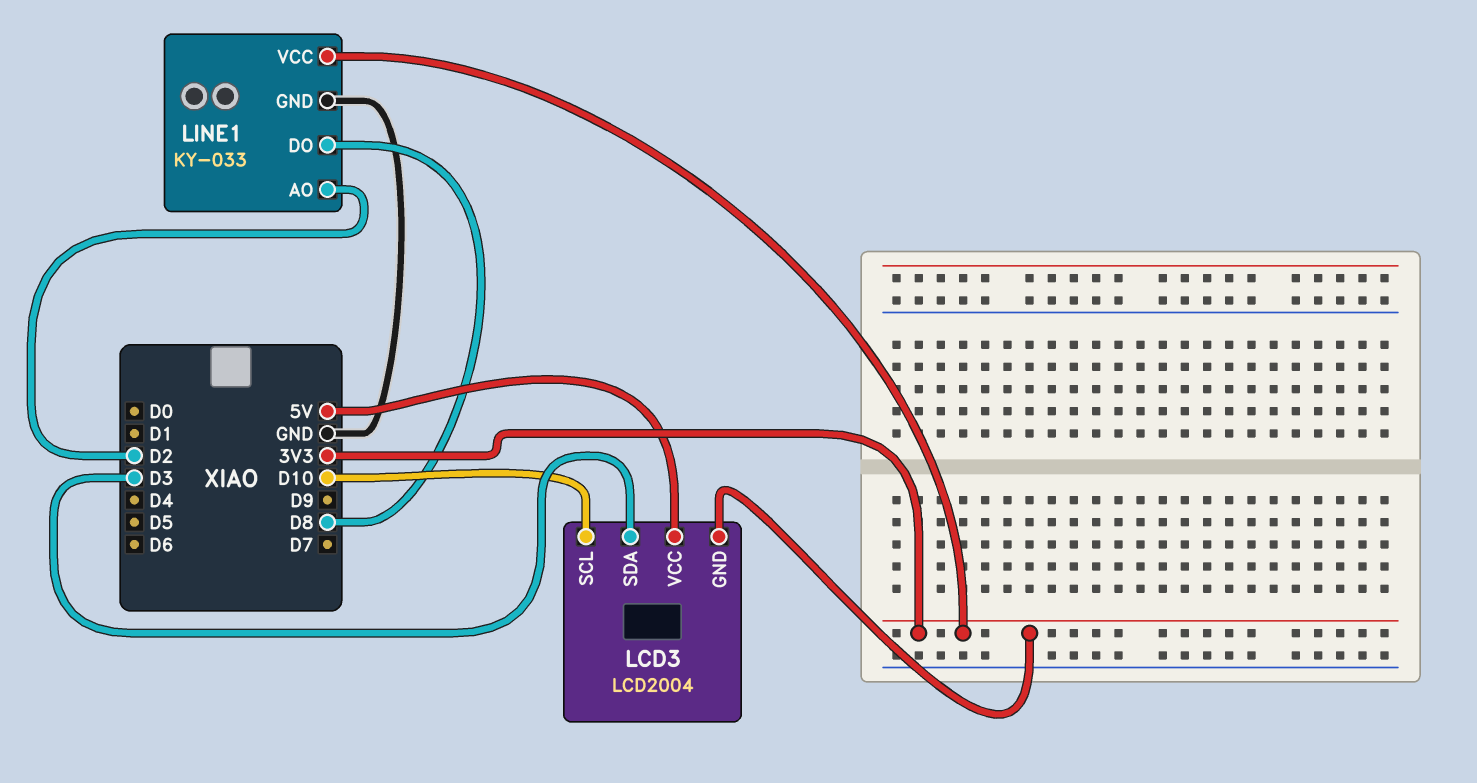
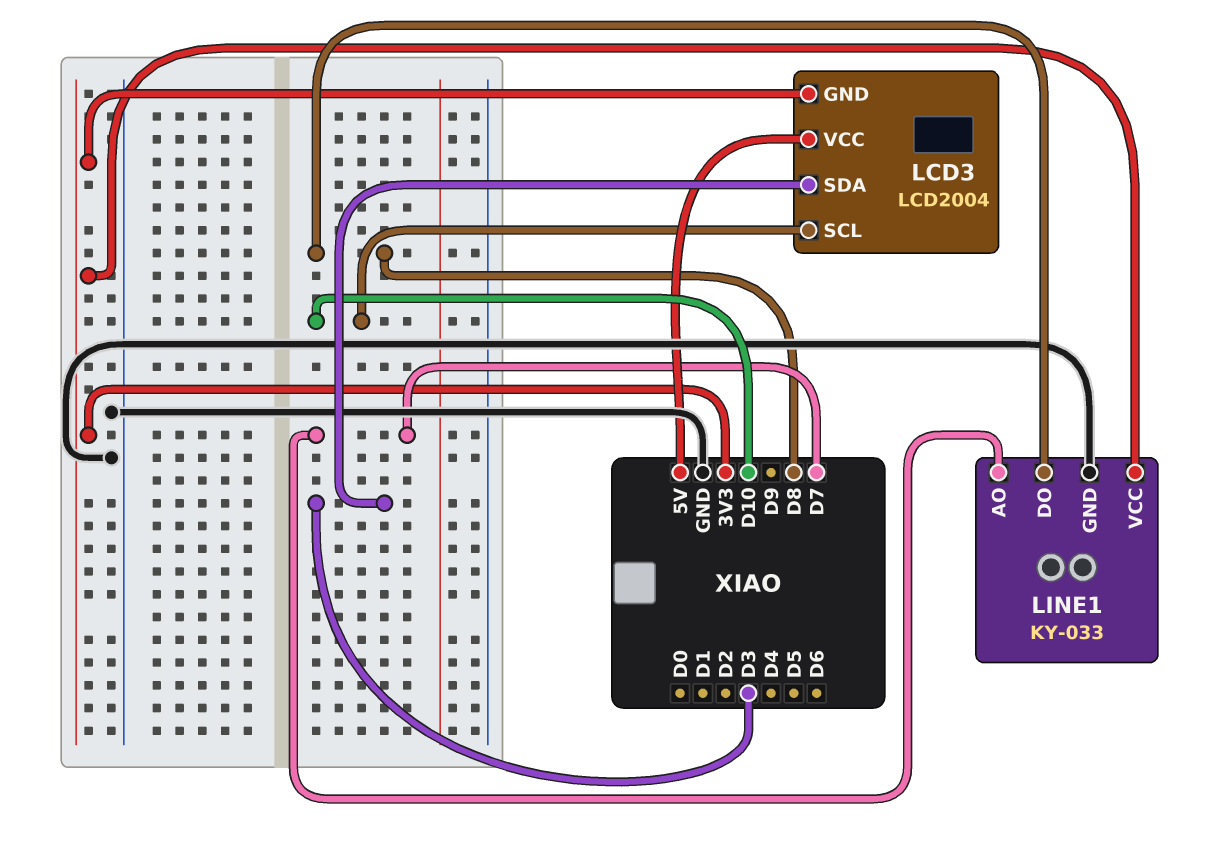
LINE1 pin AO: D2 -> D7

